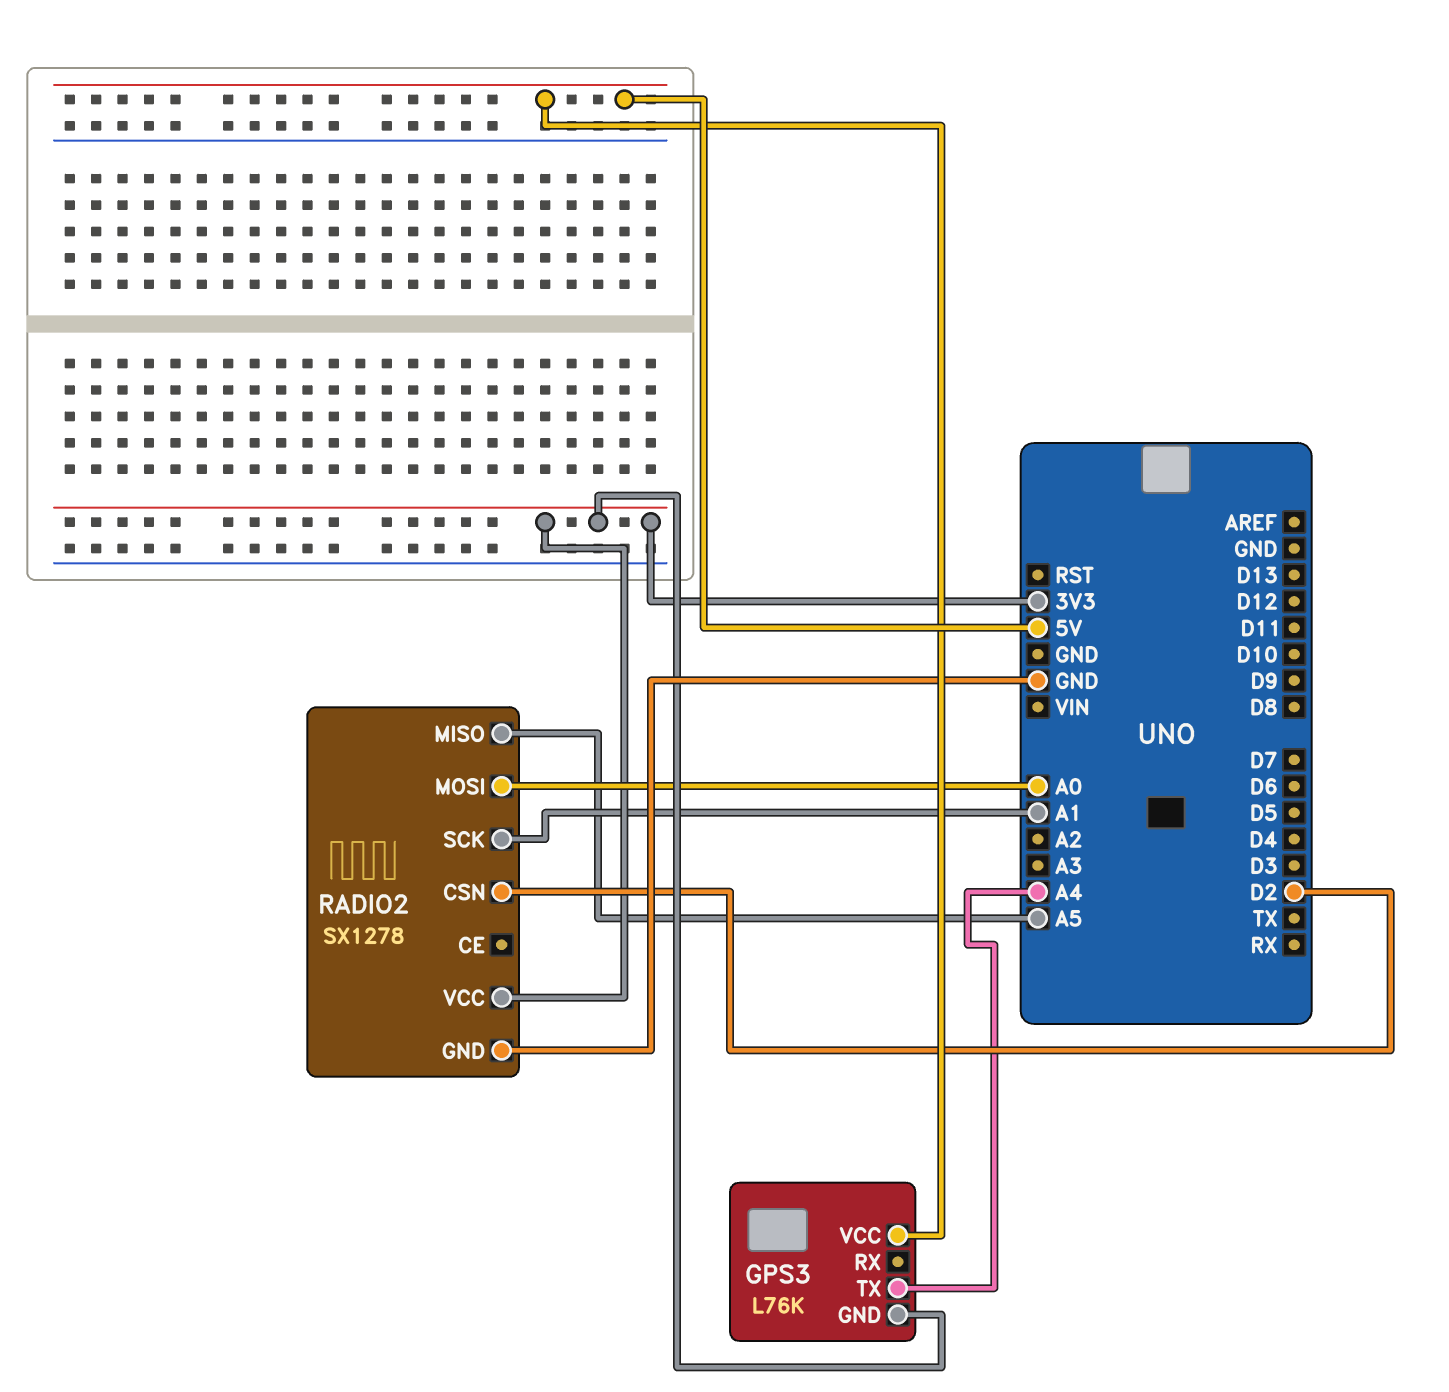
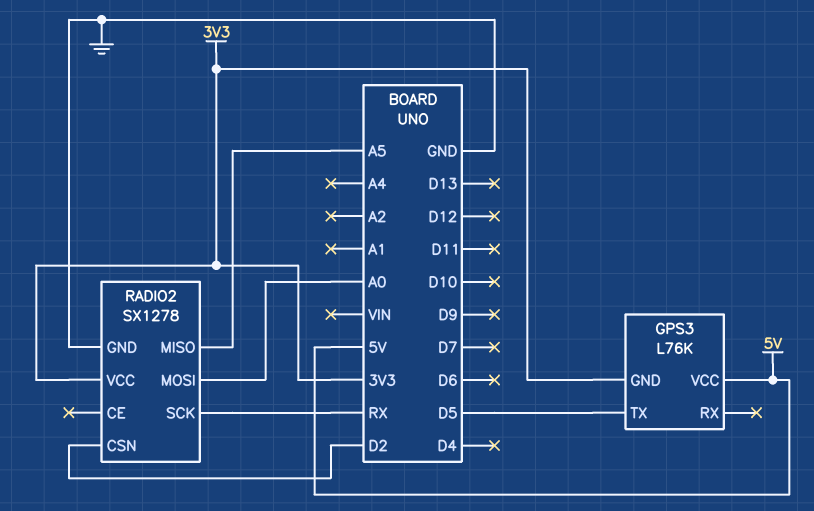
GPS3 pin TX: A4 -> D5
RADIO2 pin SCK: A1 -> RX

